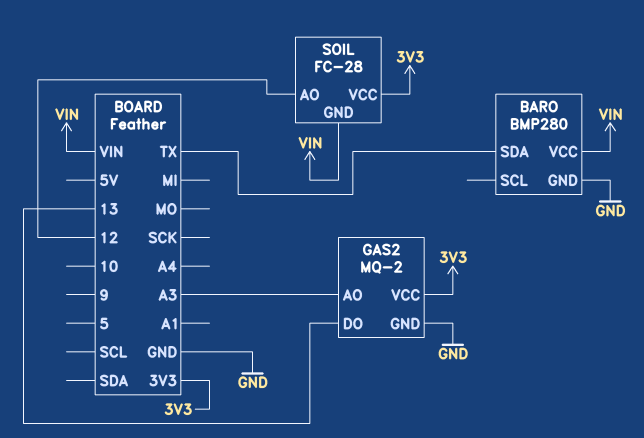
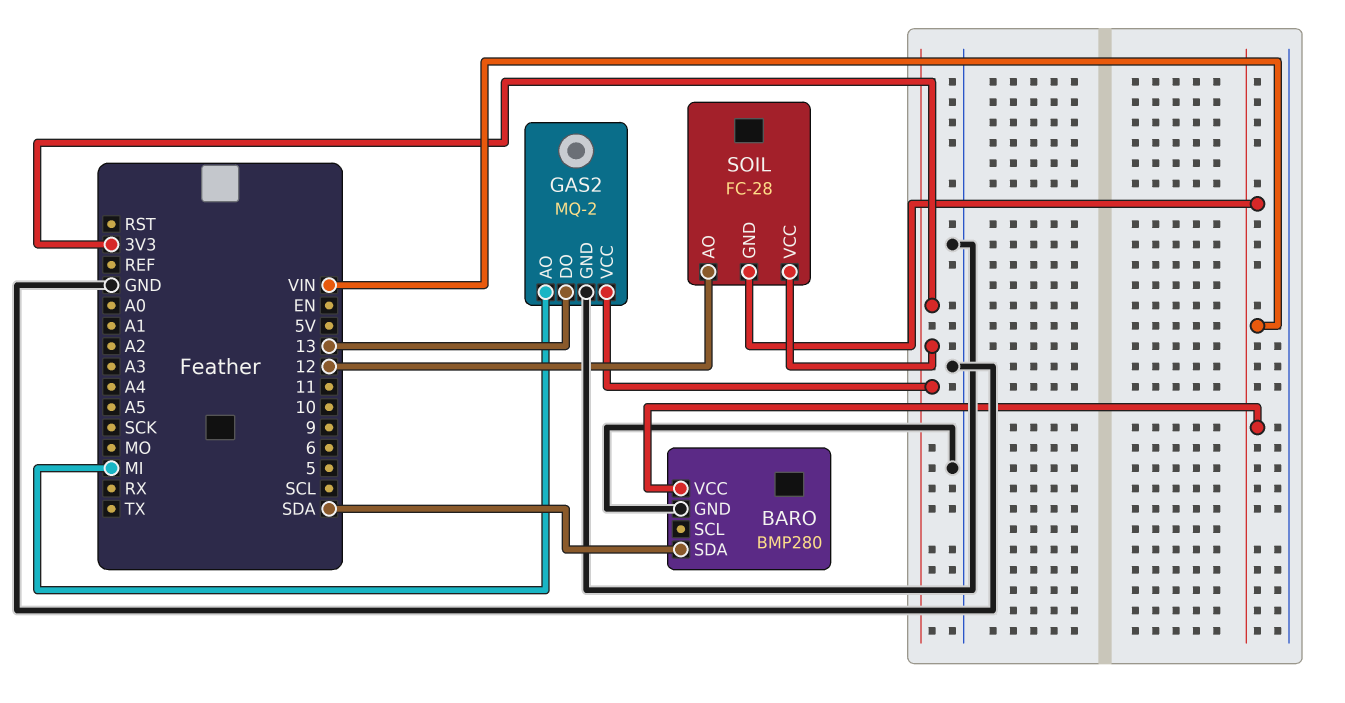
BARO pin SDA: TX -> SDA
GAS2 pin AO: A3 -> MI

